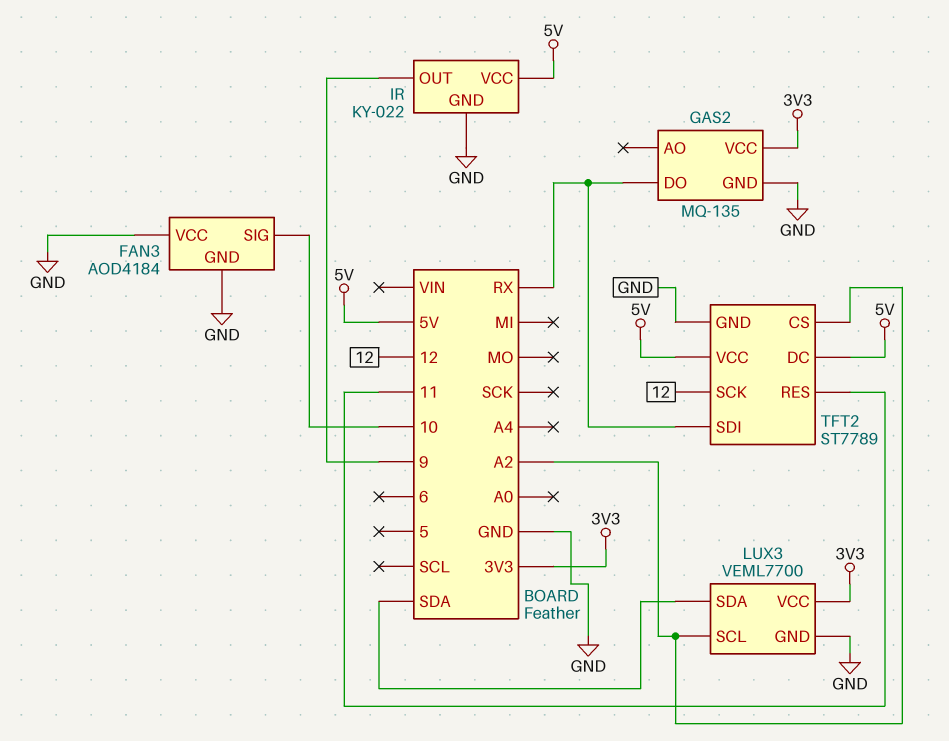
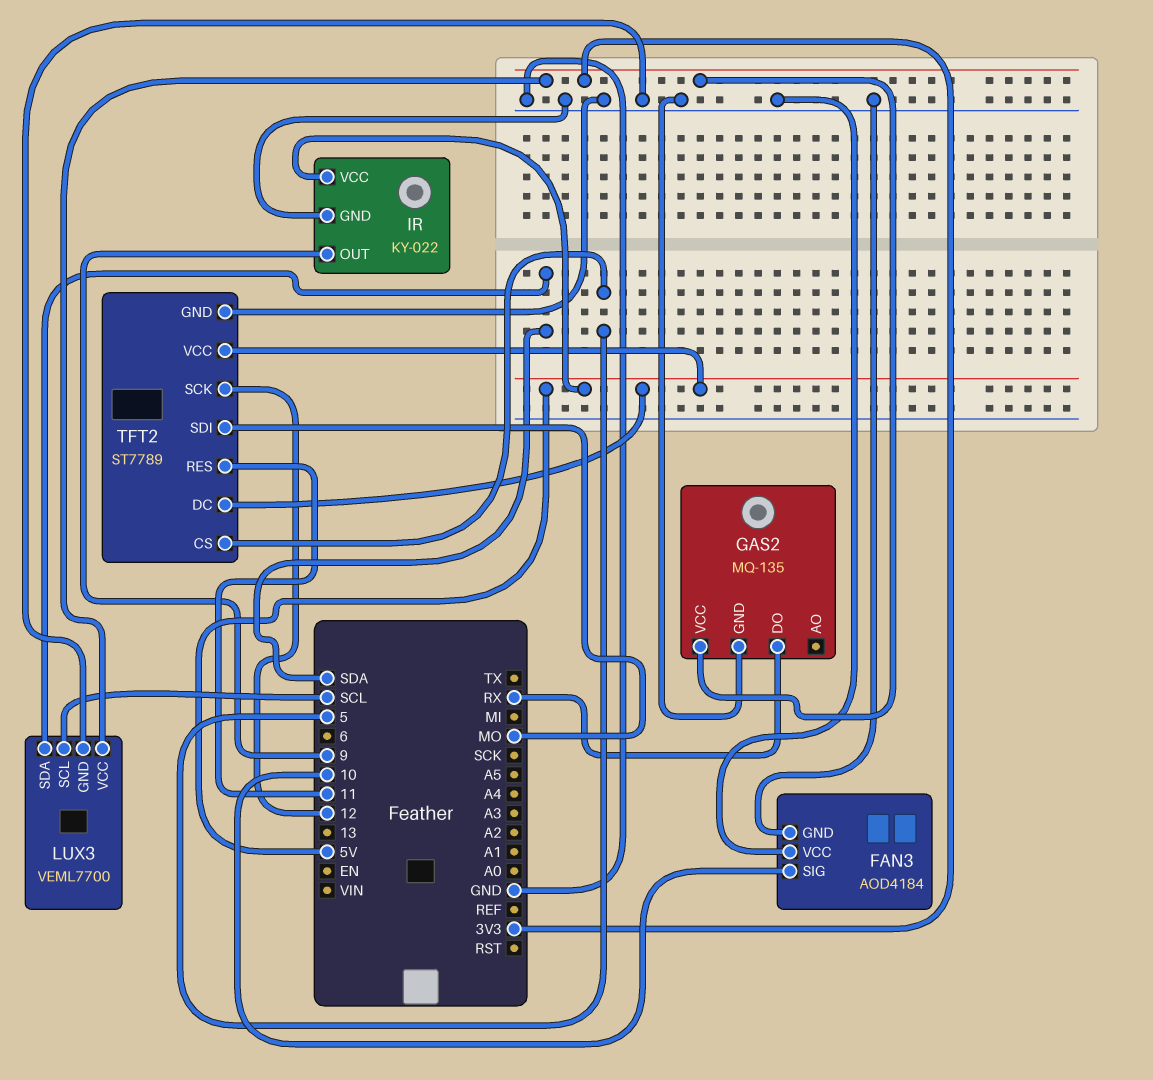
LUX3 pin SCL: A2 -> SCL
TFT2 pin CS: A2 -> 5
TFT2 pin SDI: RX -> MO

